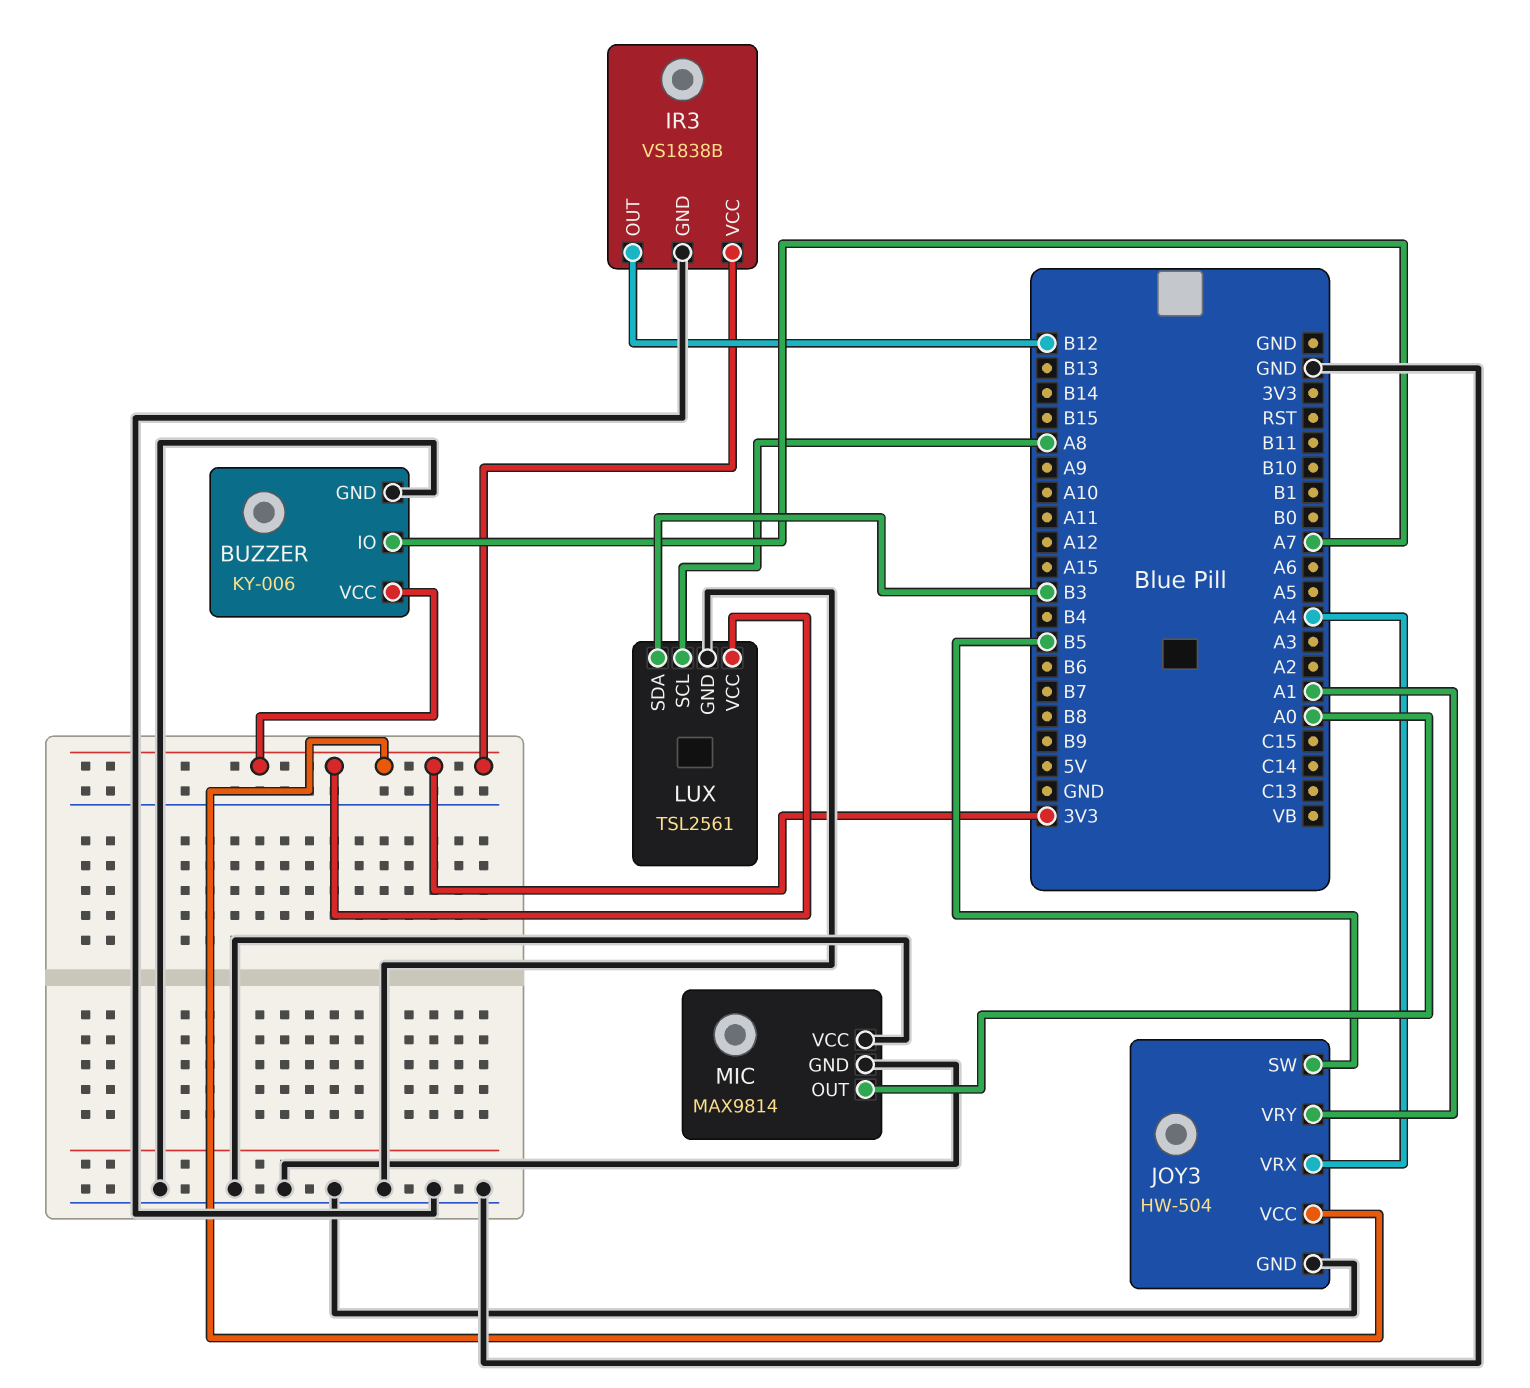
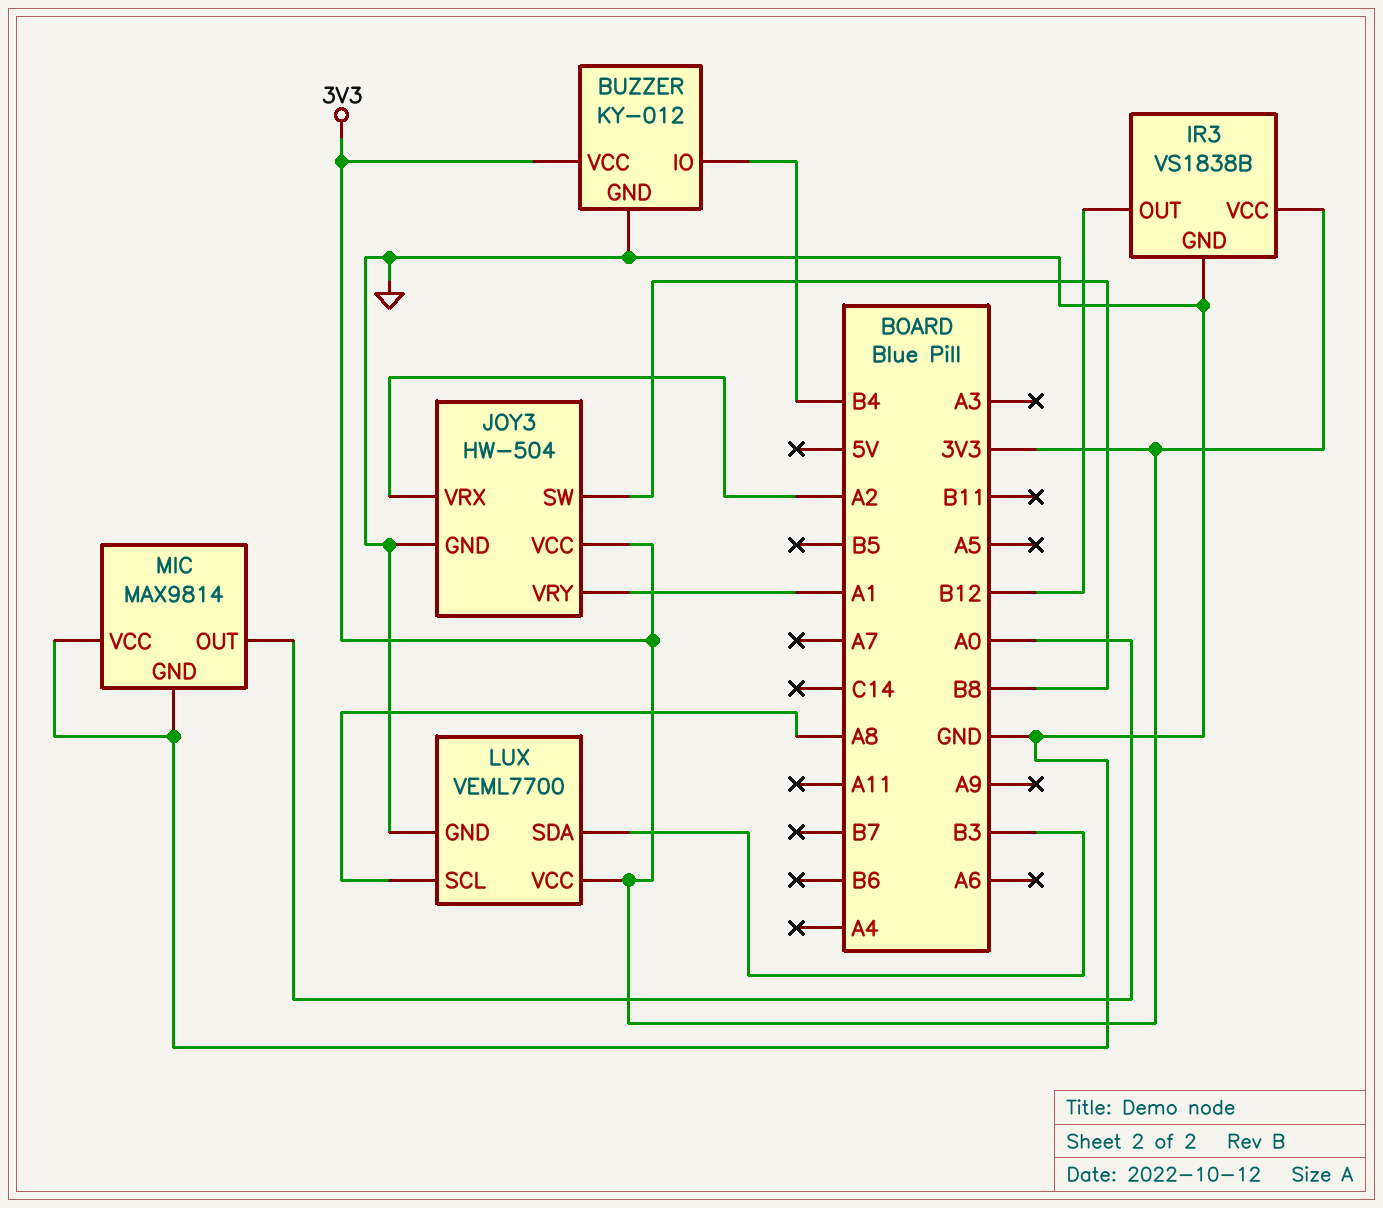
BUZZER: KY-006 -> KY-012
BUZZER pin IO: A7 -> B4
JOY3 pin SW: B5 -> B8
JOY3 pin VRX: A4 -> A2
LUX: TSL2561 -> VEML7700

